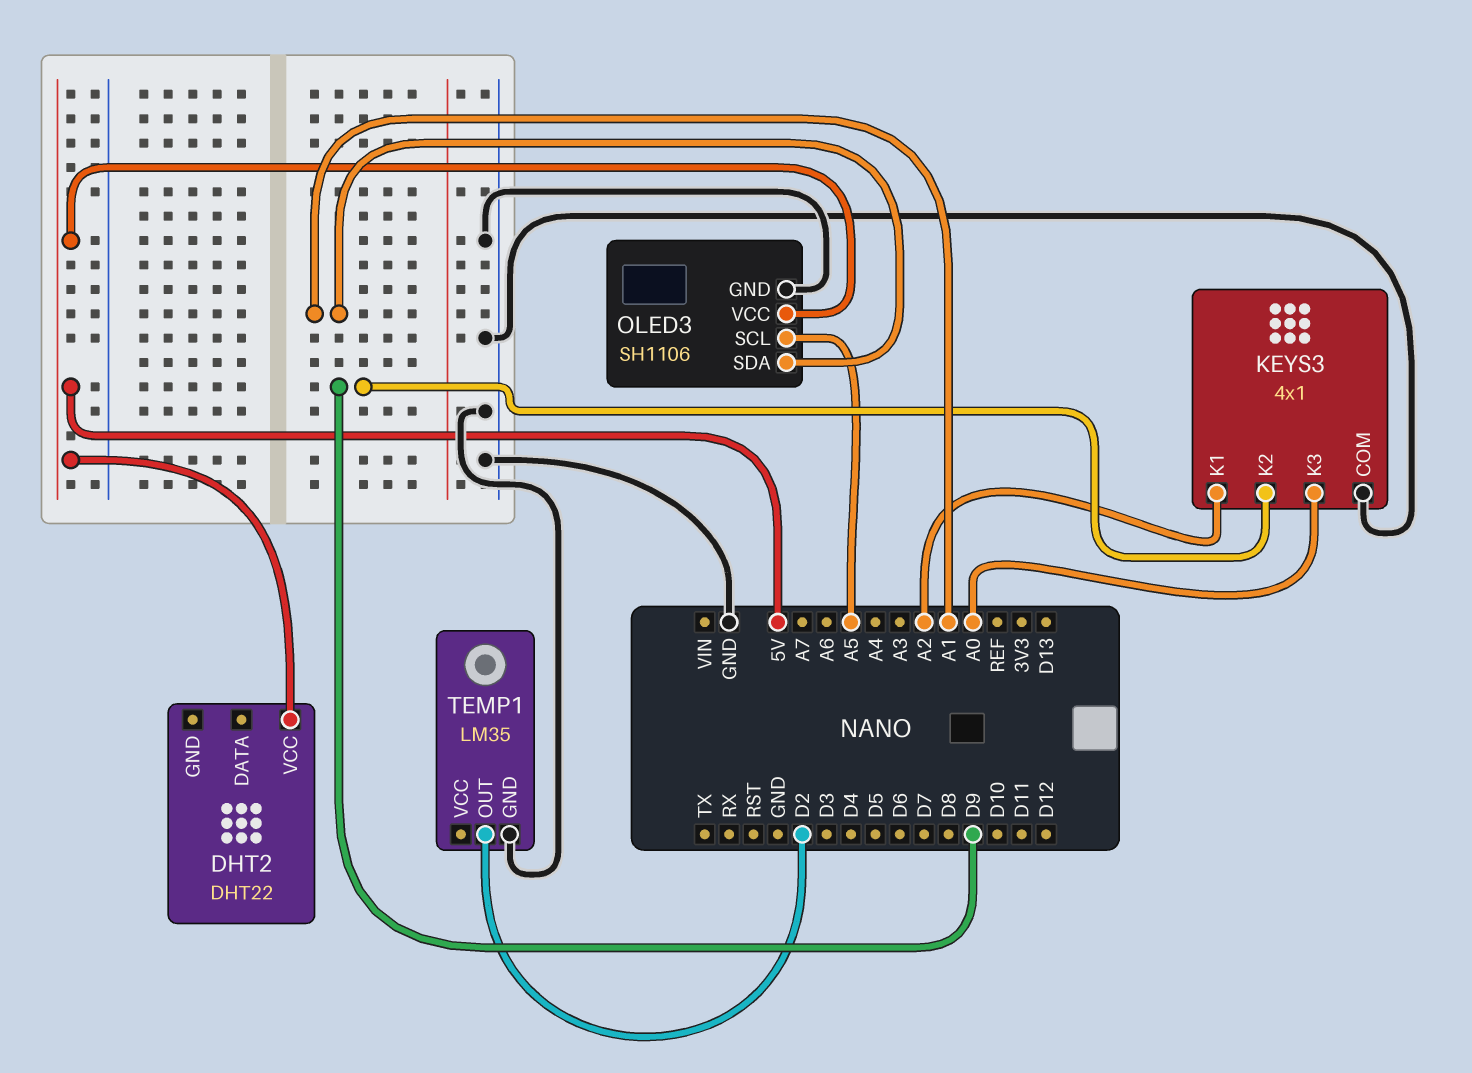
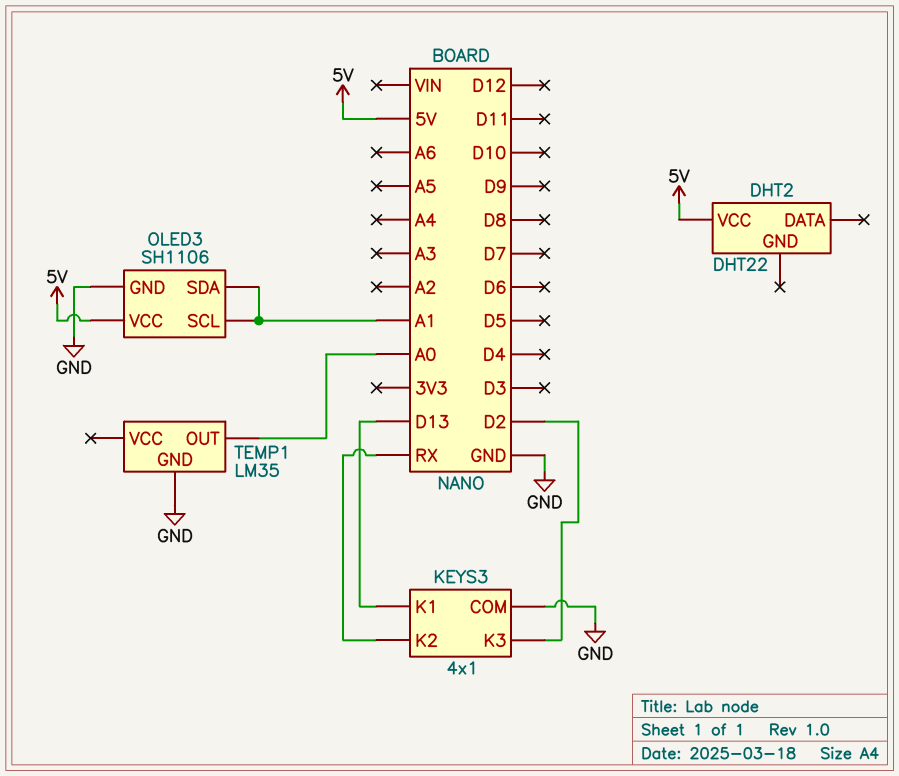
KEYS3 pin K1: A2 -> D13
KEYS3 pin K2: D9 -> RX
KEYS3 pin K3: A0 -> D2
OLED3 pin SCL: A5 -> A1
TEMP1 pin OUT: D2 -> A0

